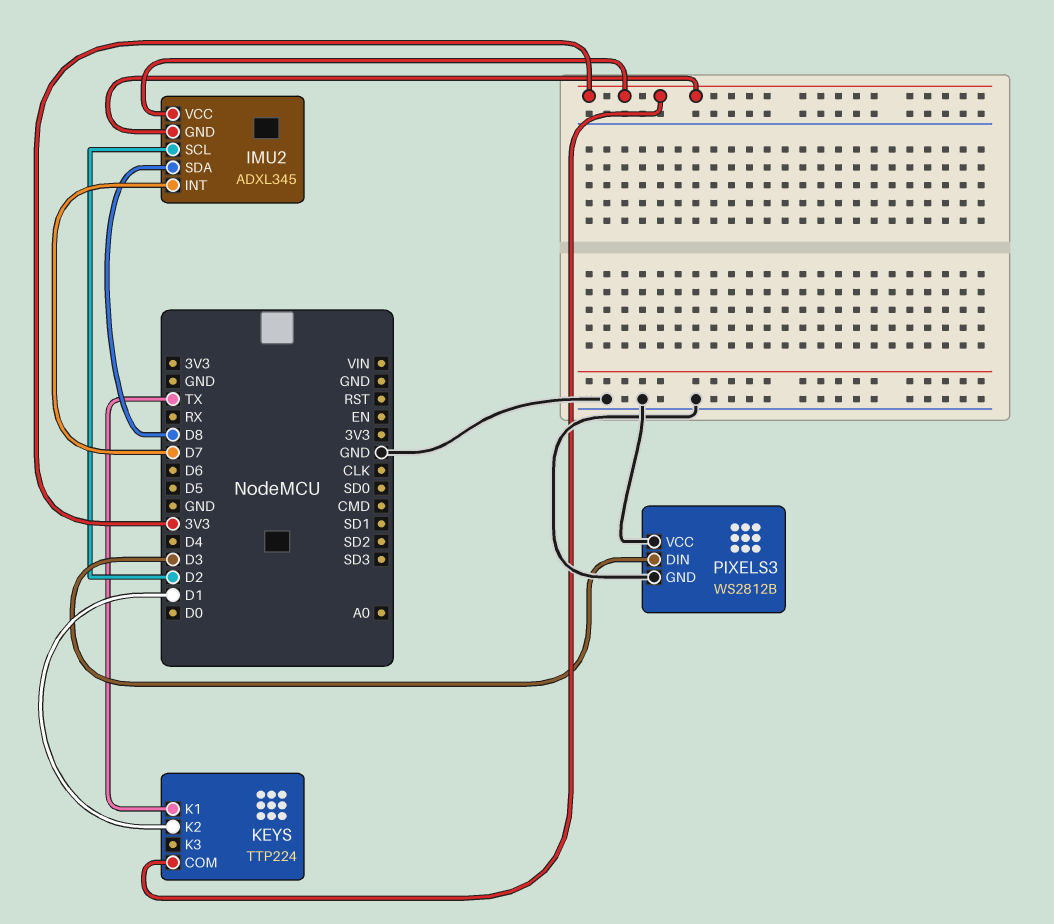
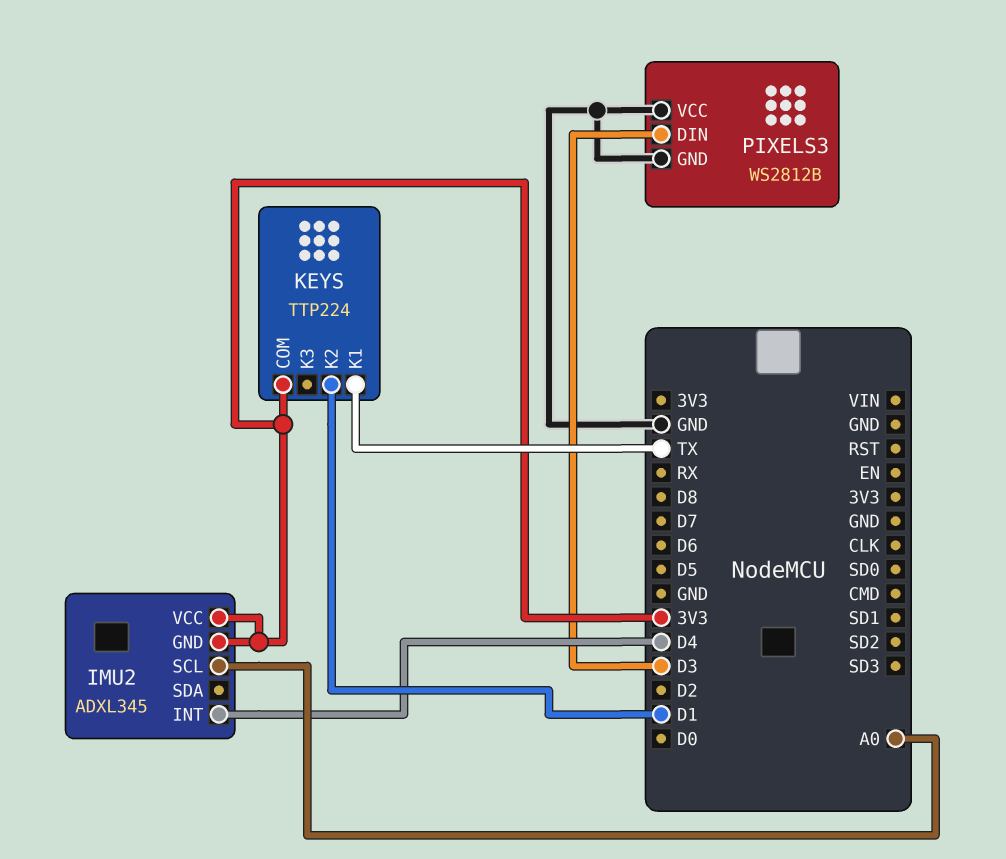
IMU2 pin INT: D7 -> D4
IMU2 pin SCL: D2 -> A0
IMU2 pin SDA: D8 -> none

